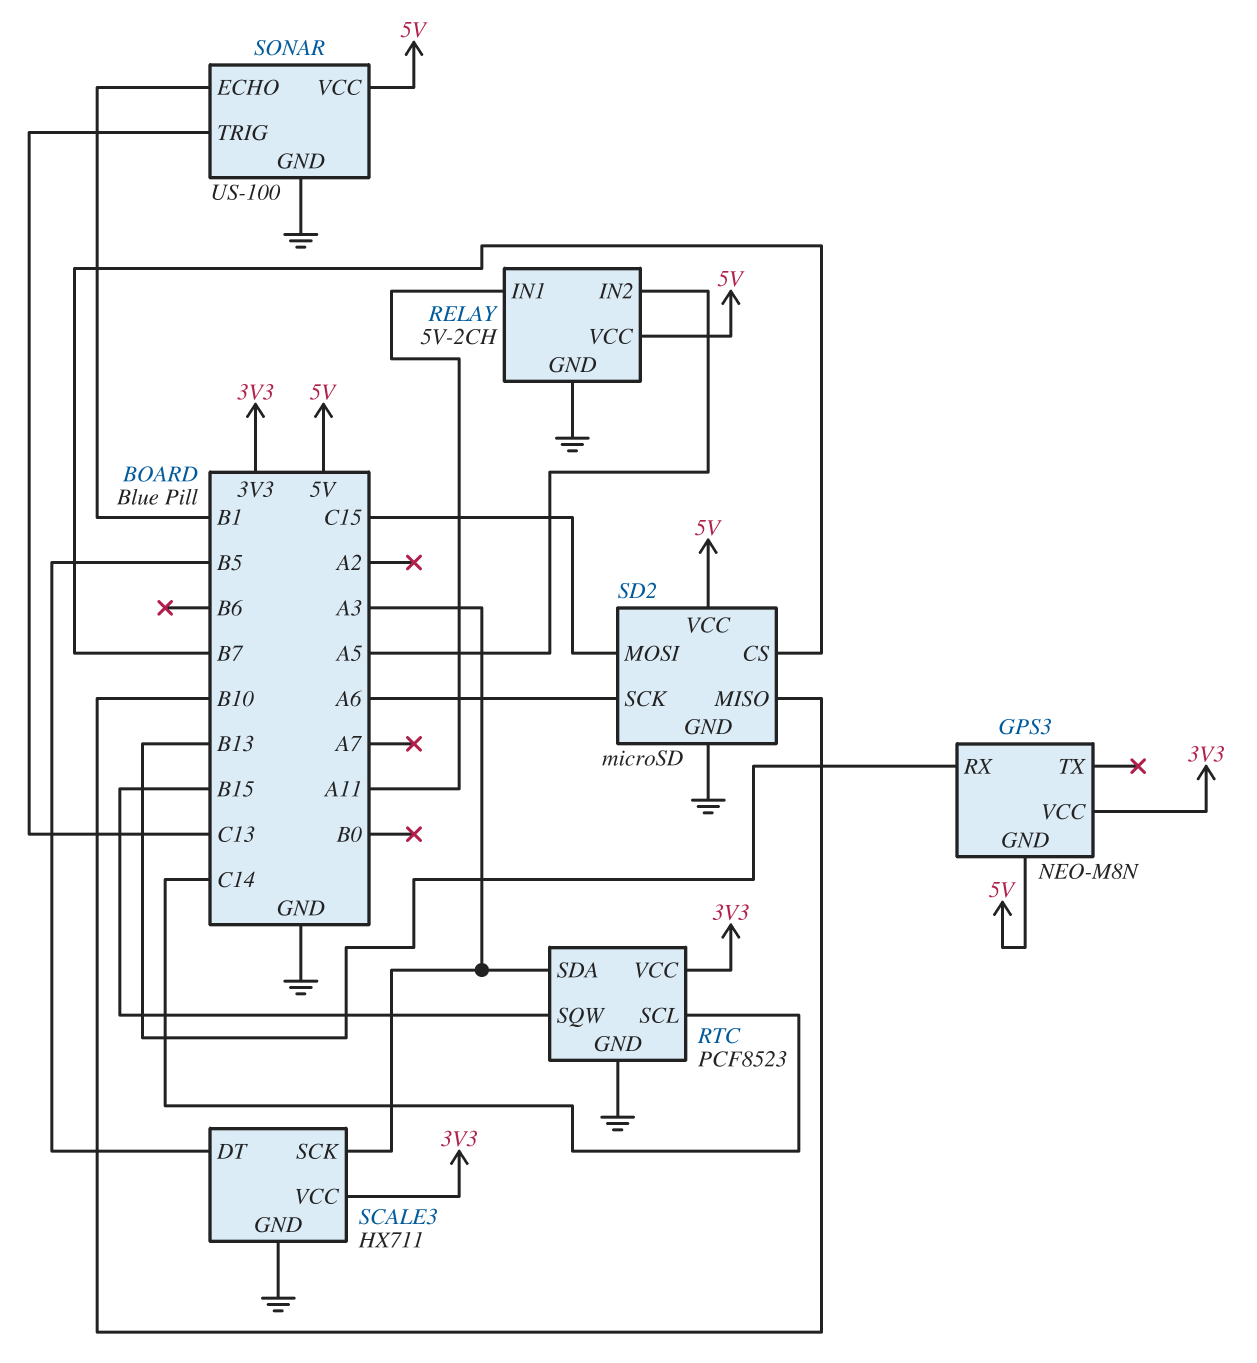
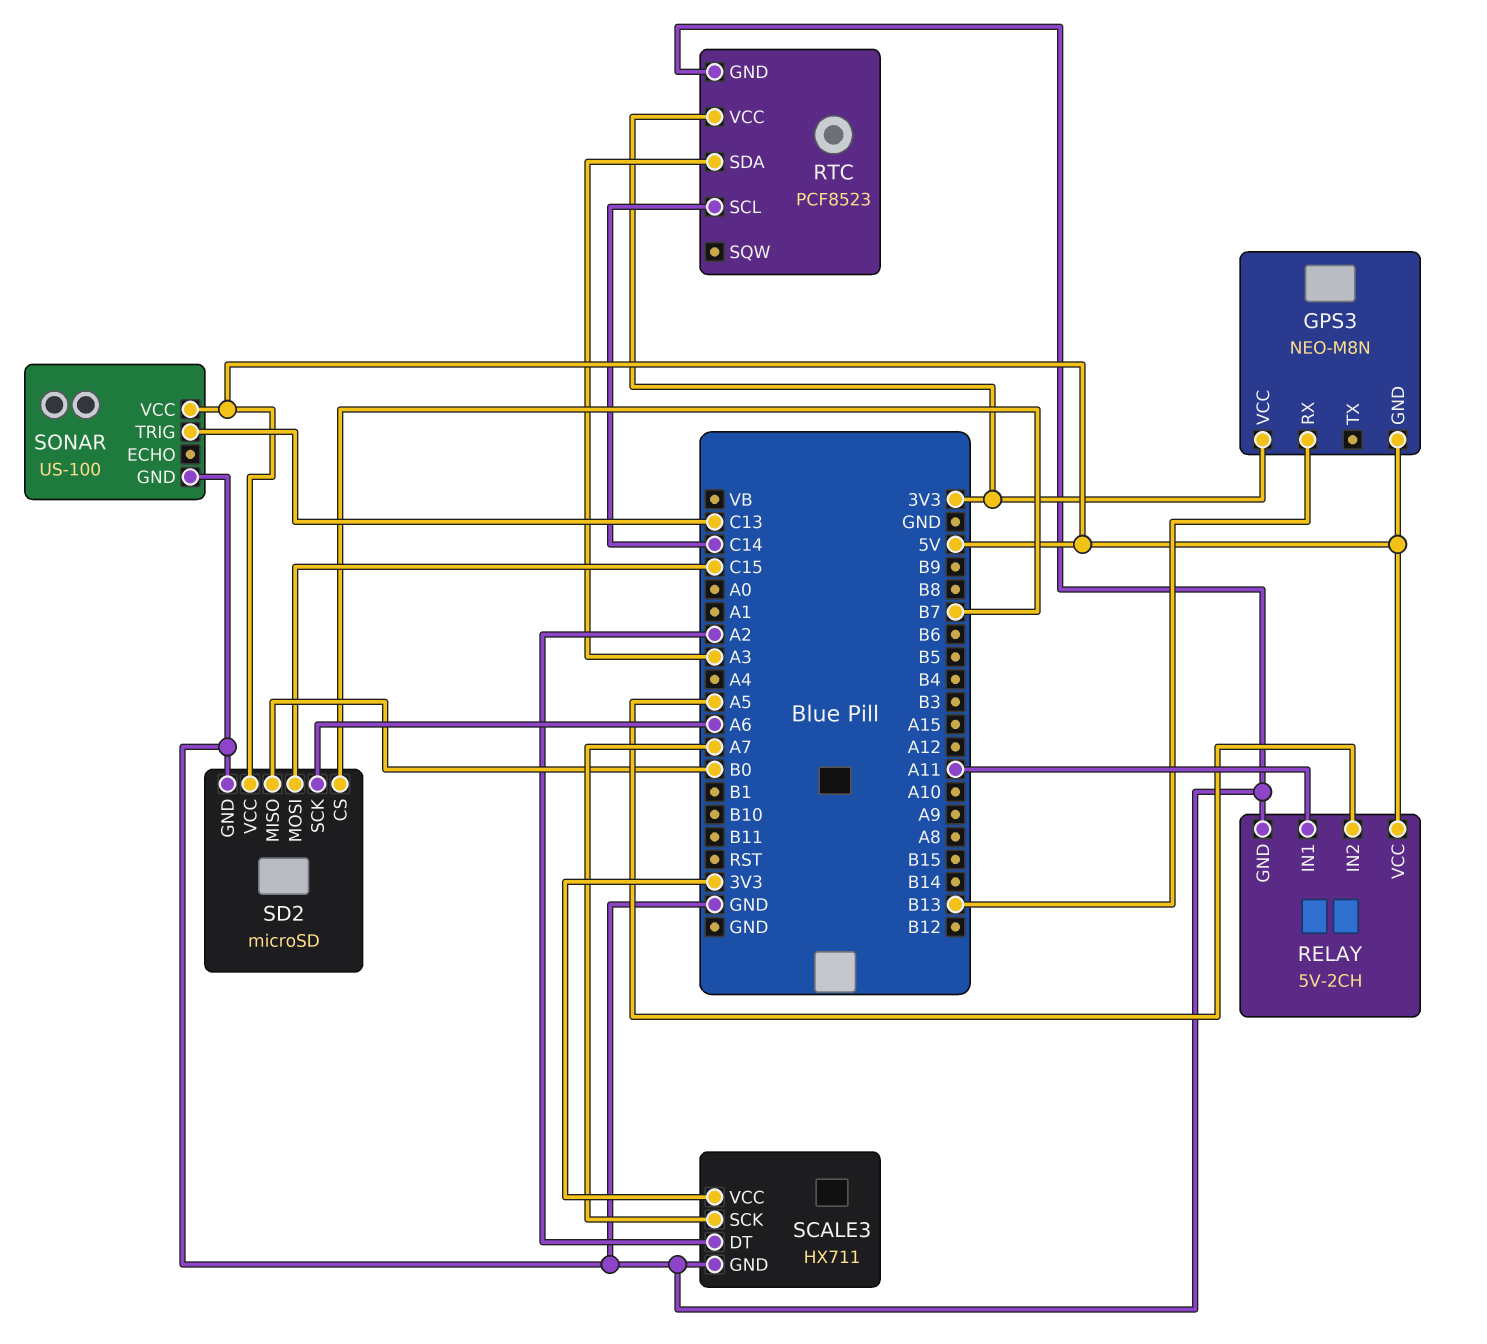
RTC pin SQW: B15 -> none
SCALE3 pin DT: B5 -> A2
SCALE3 pin SCK: A3 -> A7
SD2 pin MISO: B10 -> B0
SONAR pin ECHO: B1 -> none

